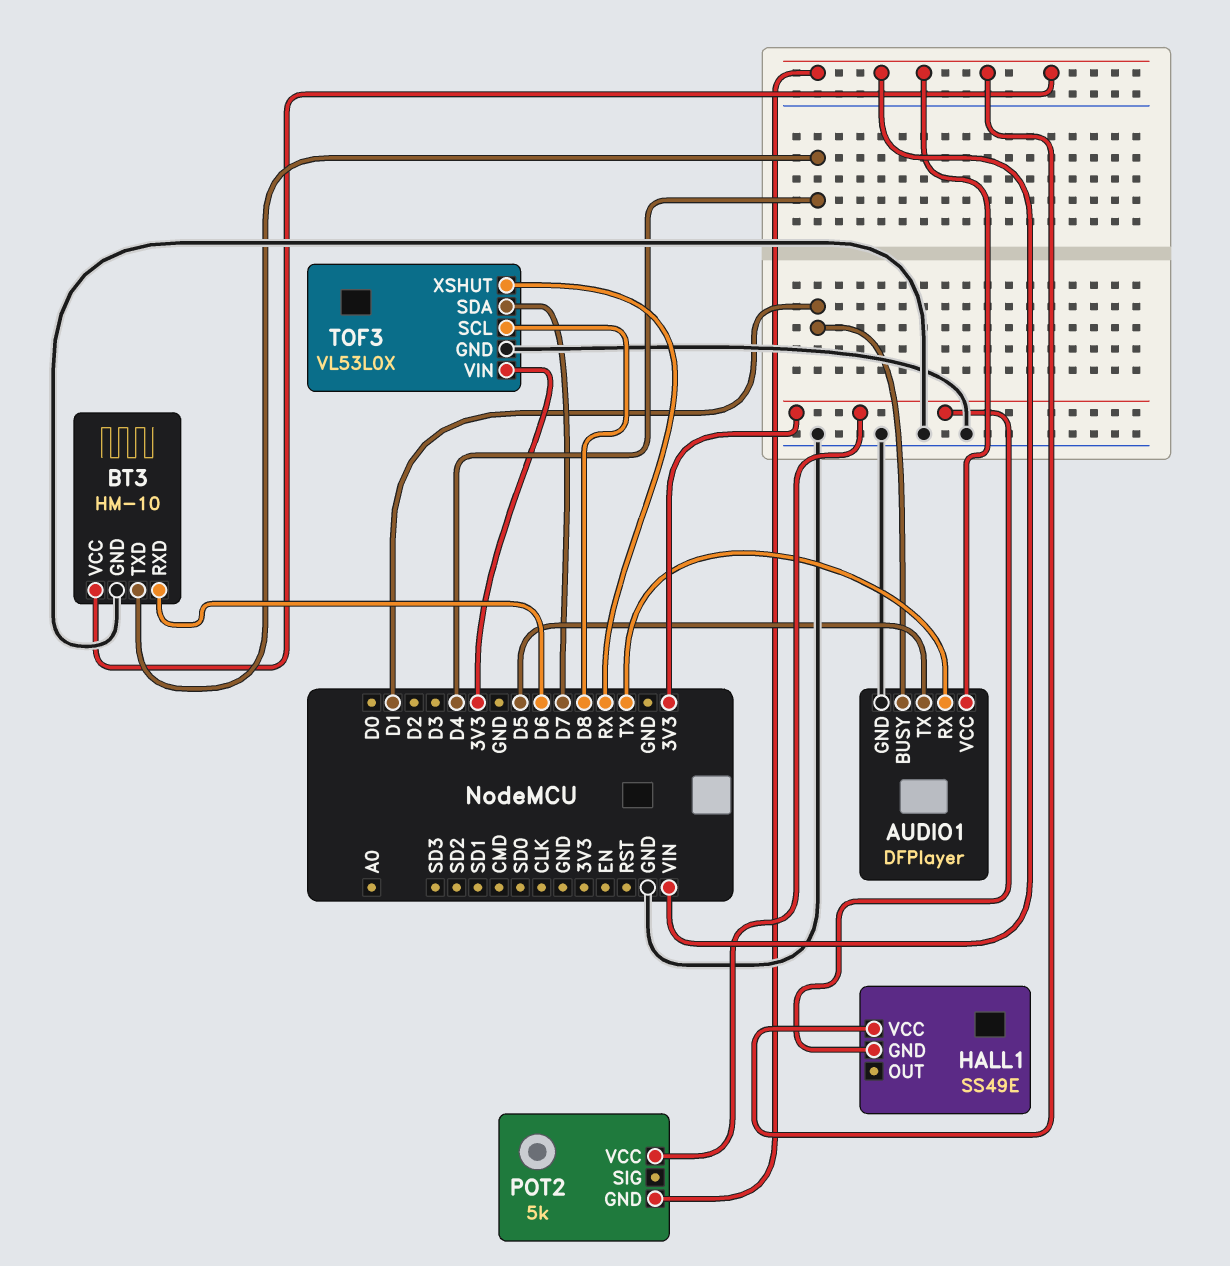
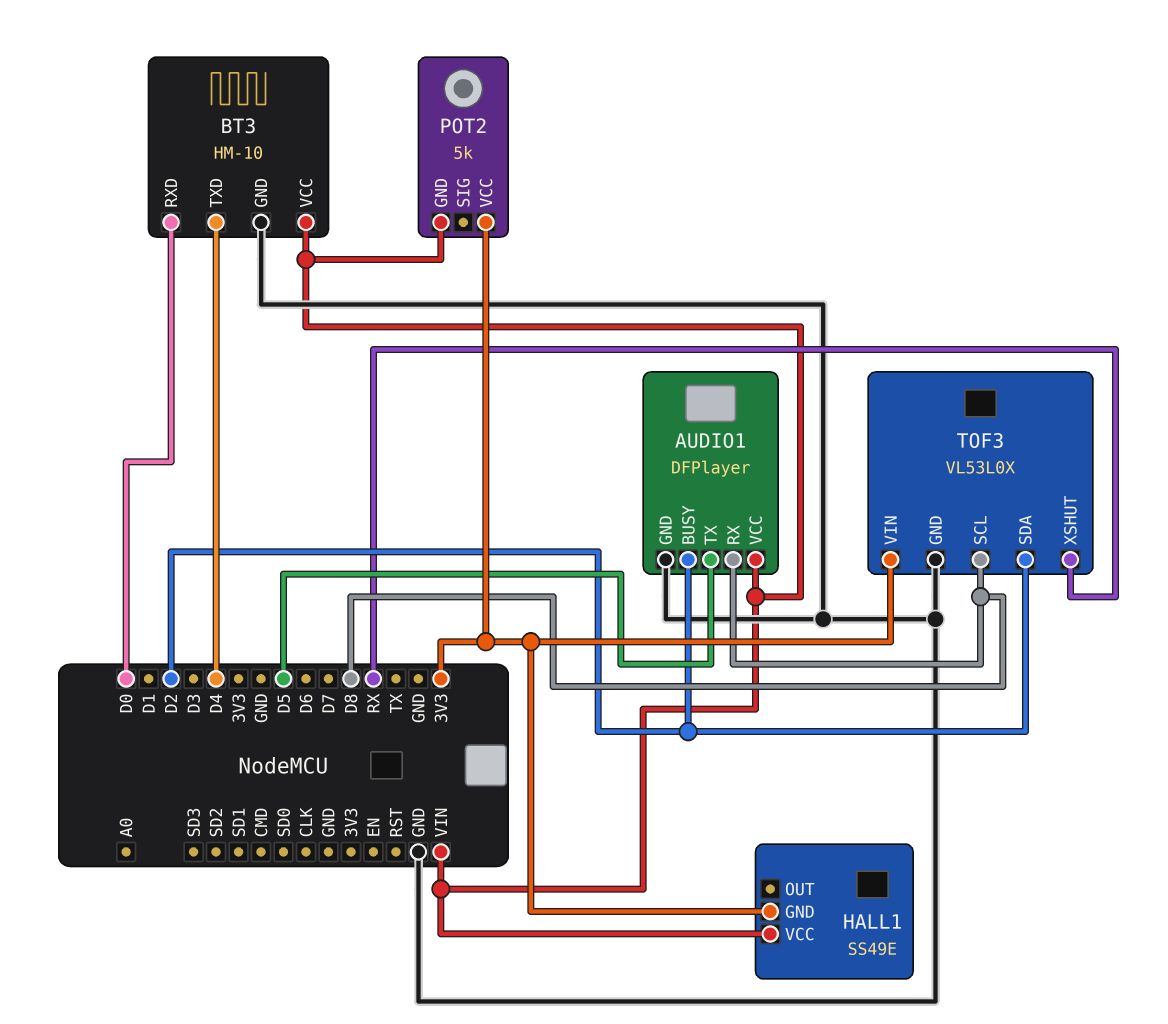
AUDIO1 pin BUSY: D1 -> D2
AUDIO1 pin RX: TX -> D8
BT3 pin RXD: D6 -> D0
TOF3 pin SDA: D7 -> D2

